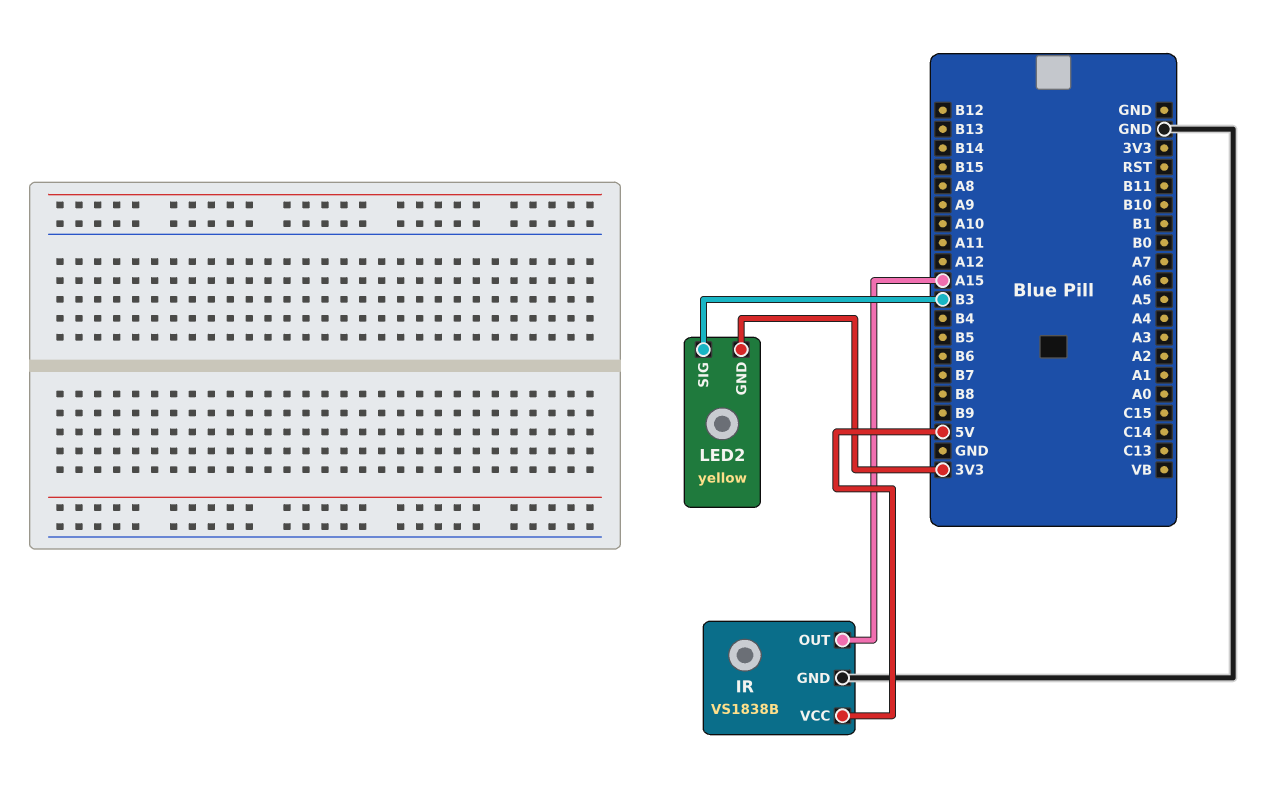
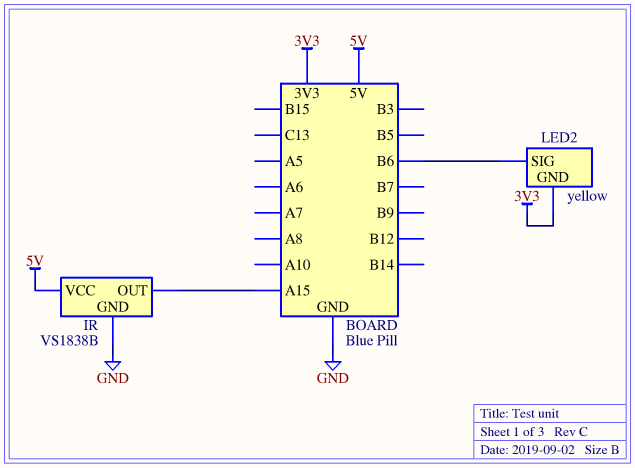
LED2 pin SIG: B3 -> B6

